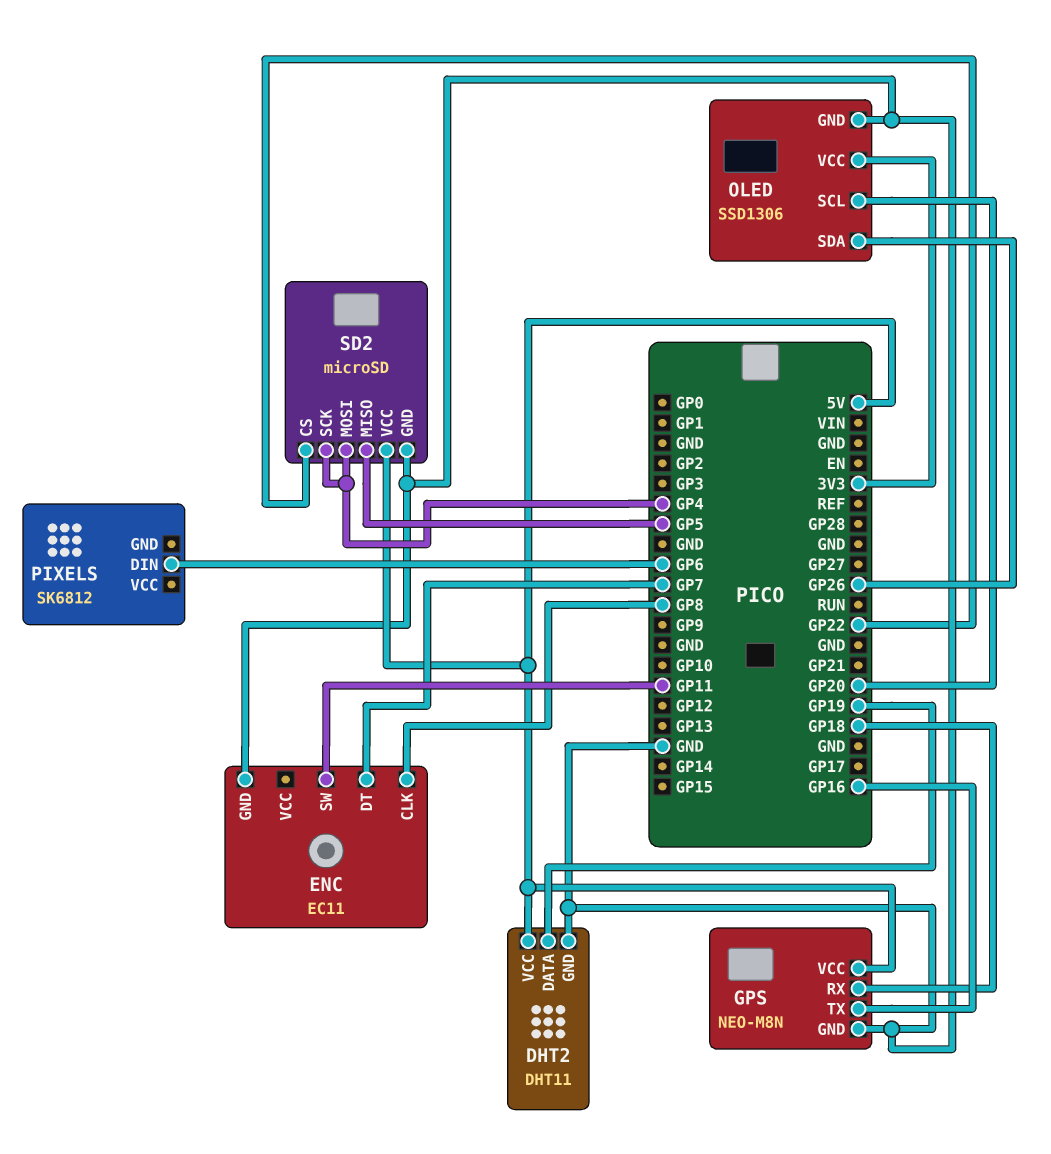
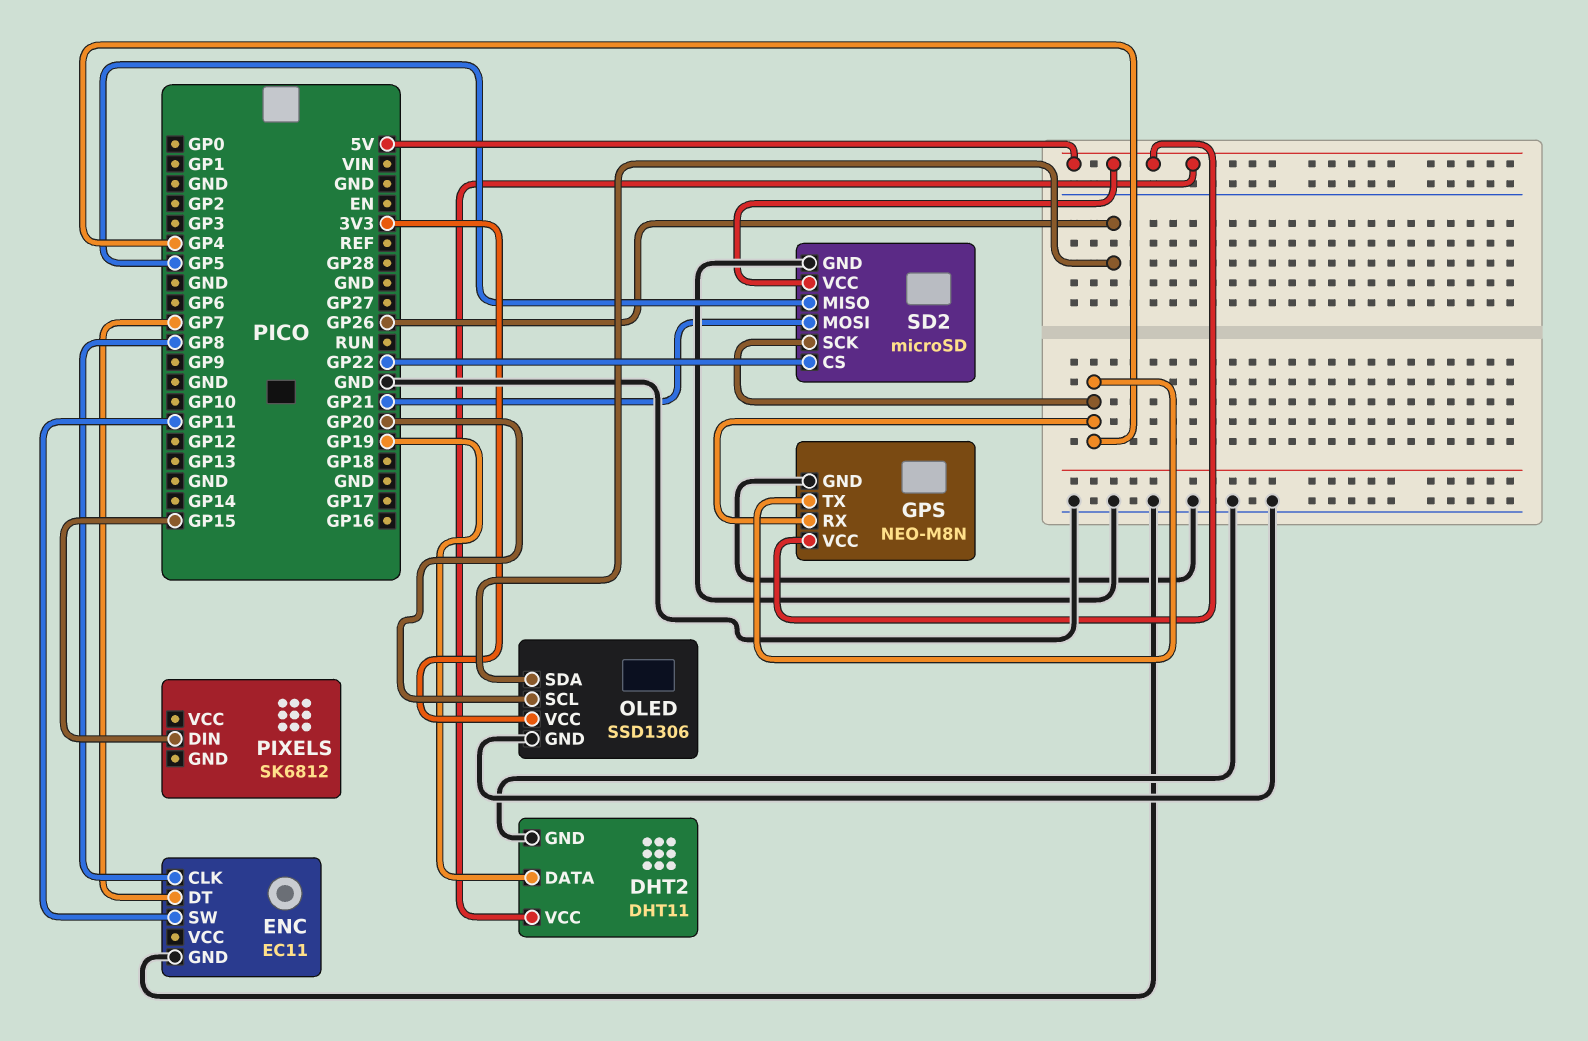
GPS pin RX: GP18 -> GP4
GPS pin TX: GP16 -> GP4
PIXELS pin DIN: GP6 -> GP15
SD2 pin MOSI: GP4 -> GP21

